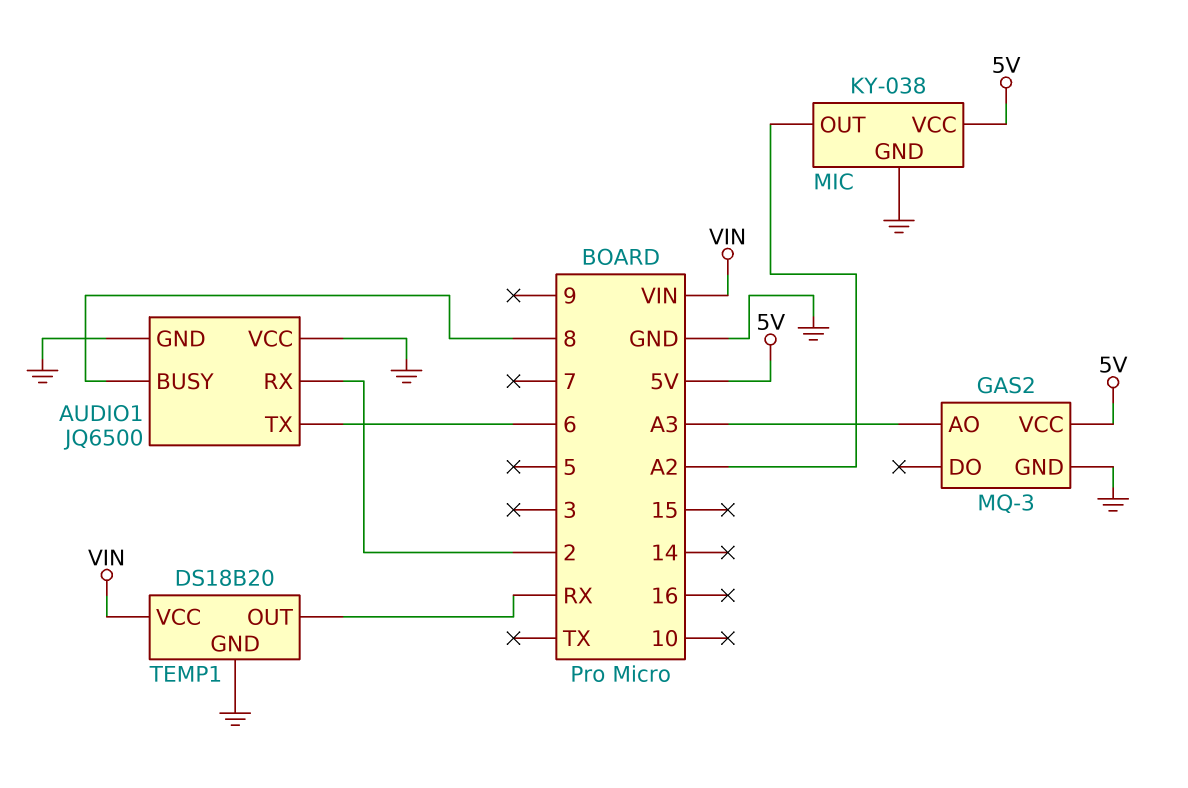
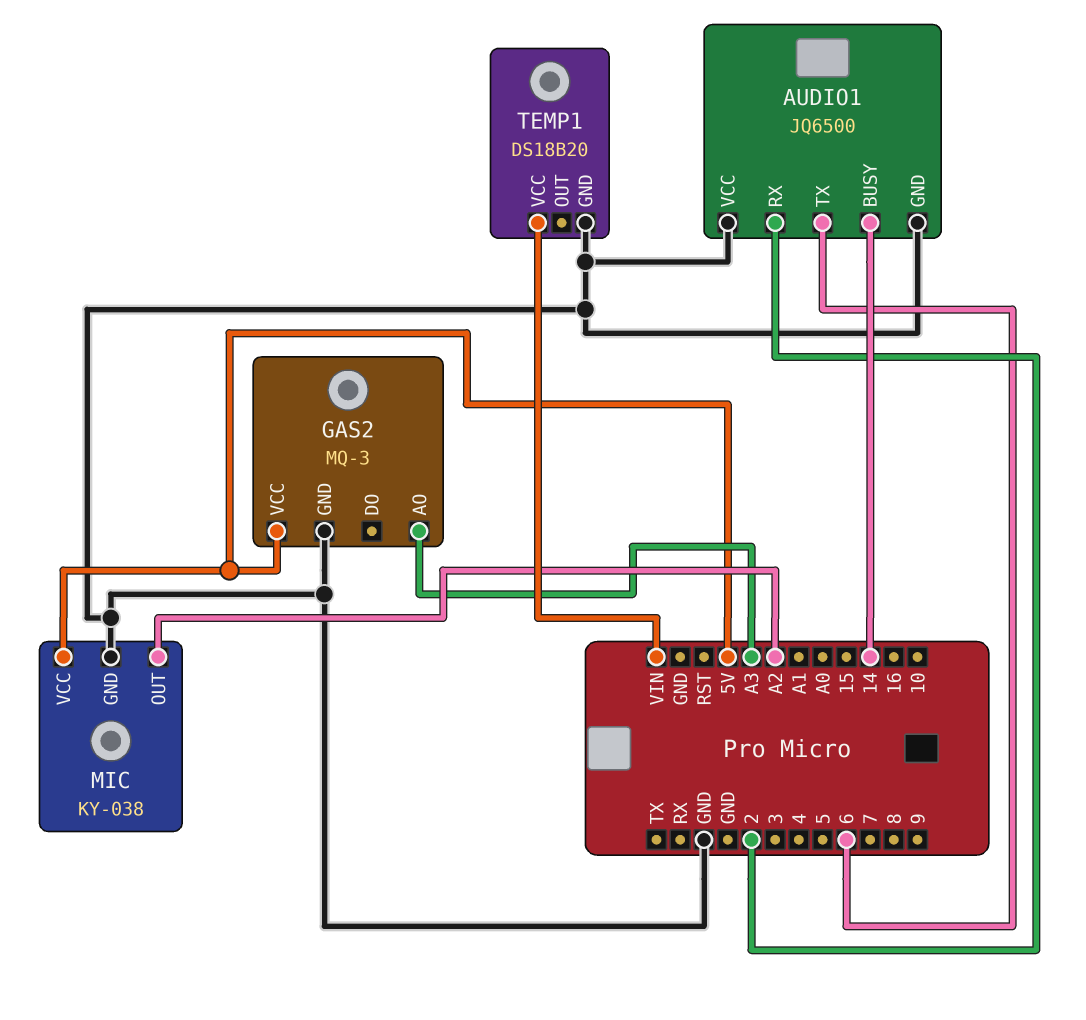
AUDIO1 pin BUSY: 8 -> 14
TEMP1 pin OUT: RX -> none

